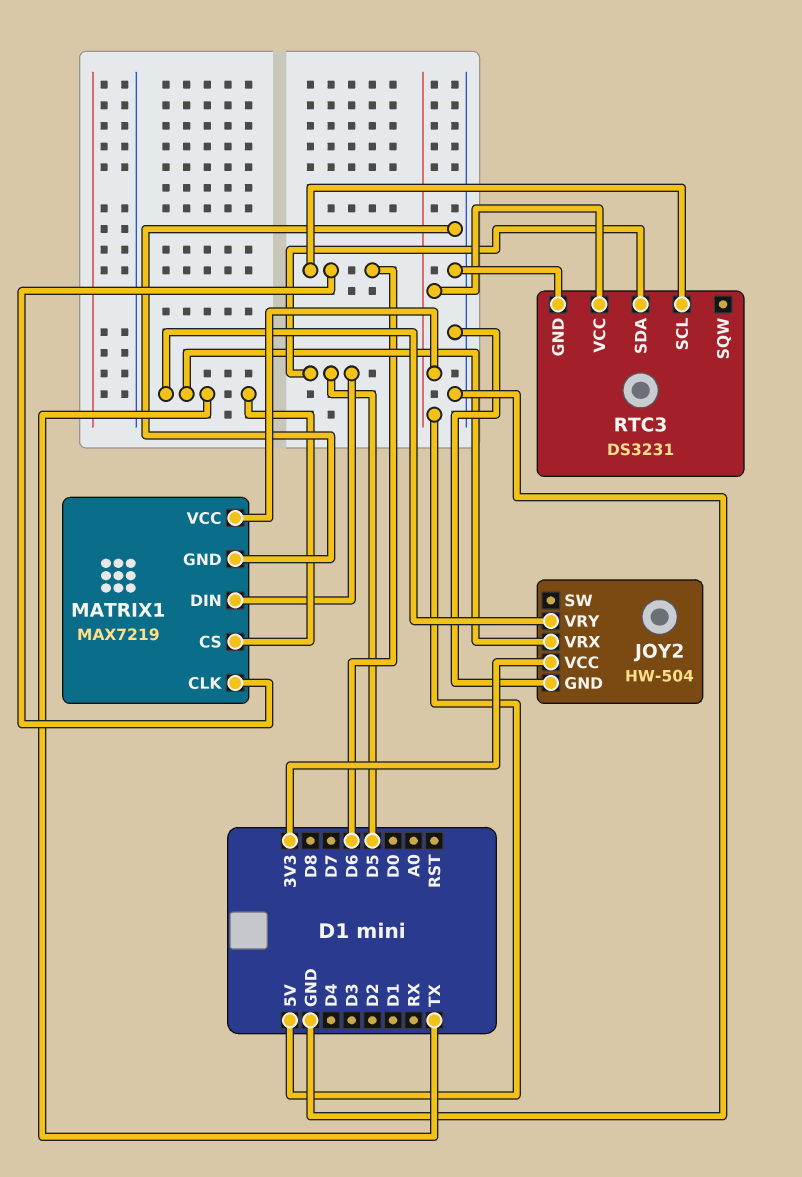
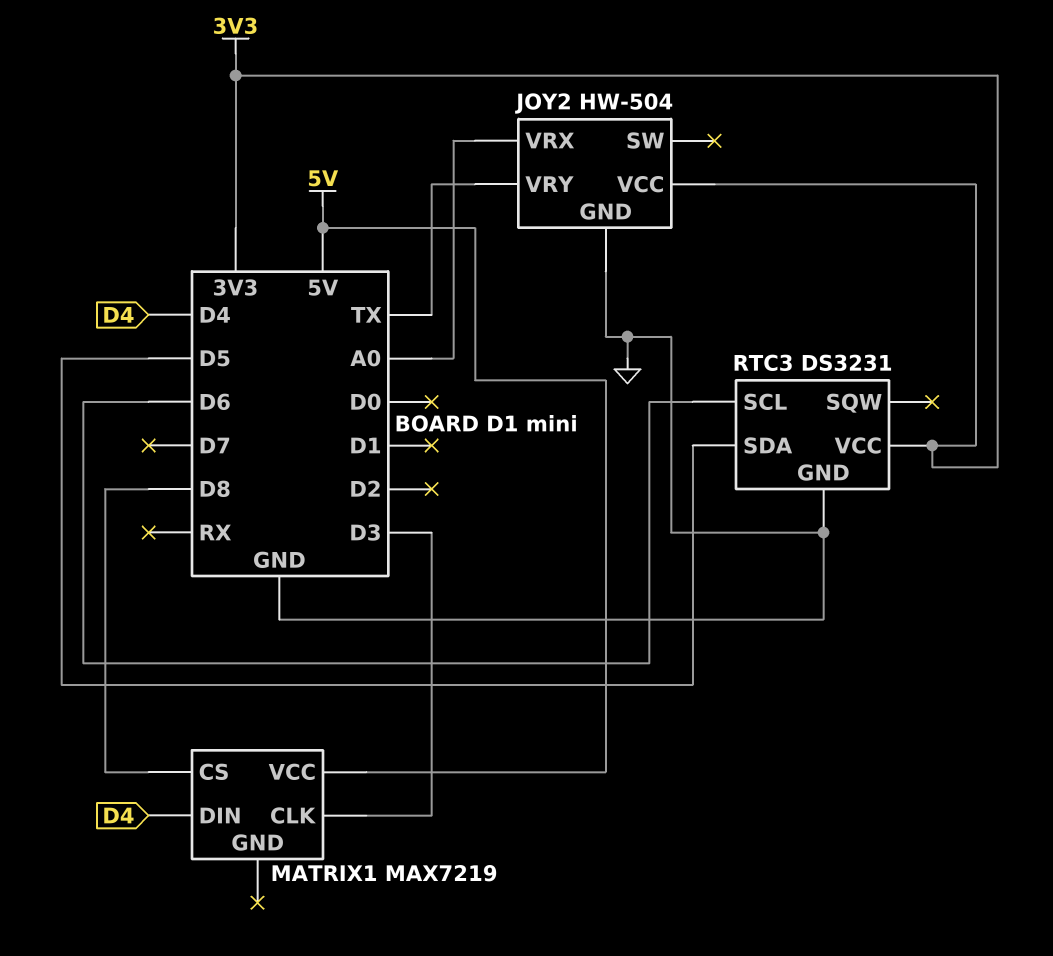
JOY2 pin VRX: TX -> A0
MATRIX1 pin CLK: D6 -> D3
MATRIX1 pin CS: TX -> D8
MATRIX1 pin DIN: D5 -> D4
MATRIX1 pin GND: GND -> none
RTC3 pin VCC: 5V -> 3V3

